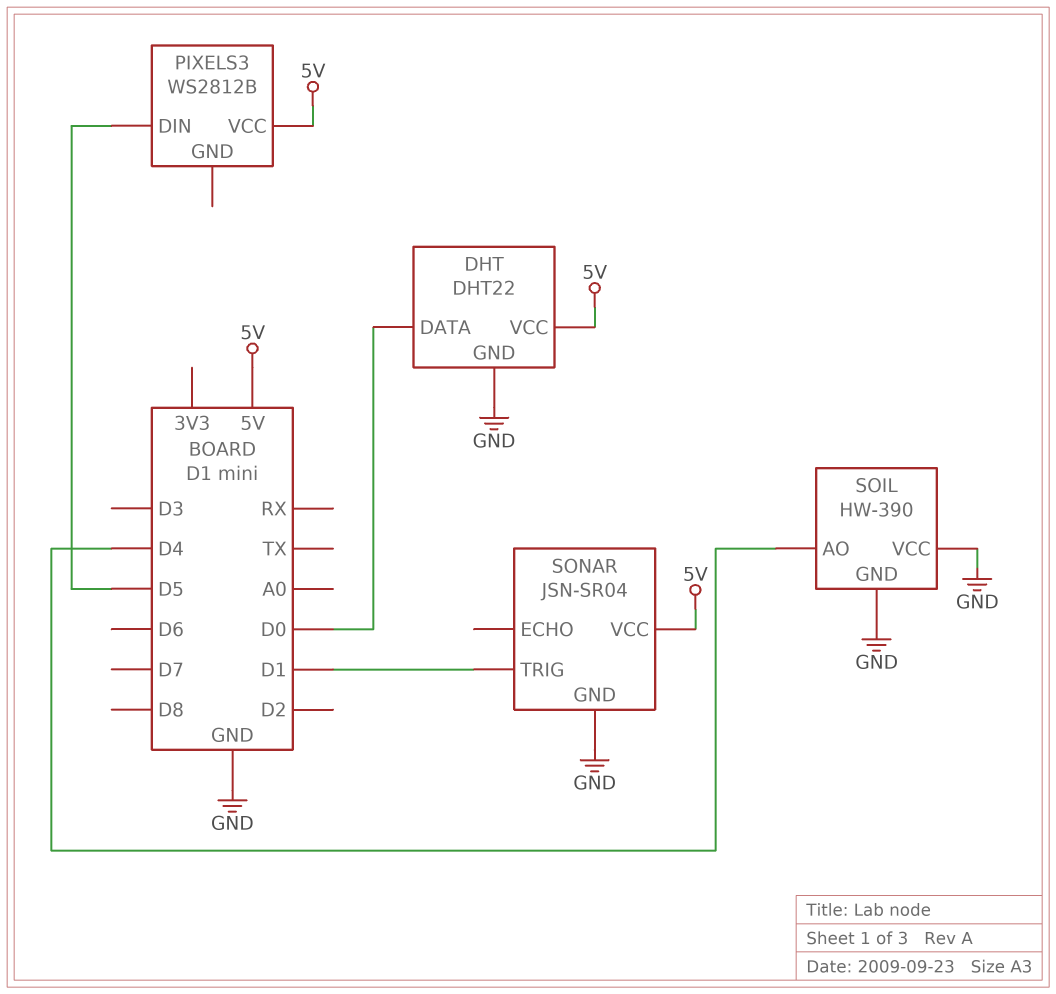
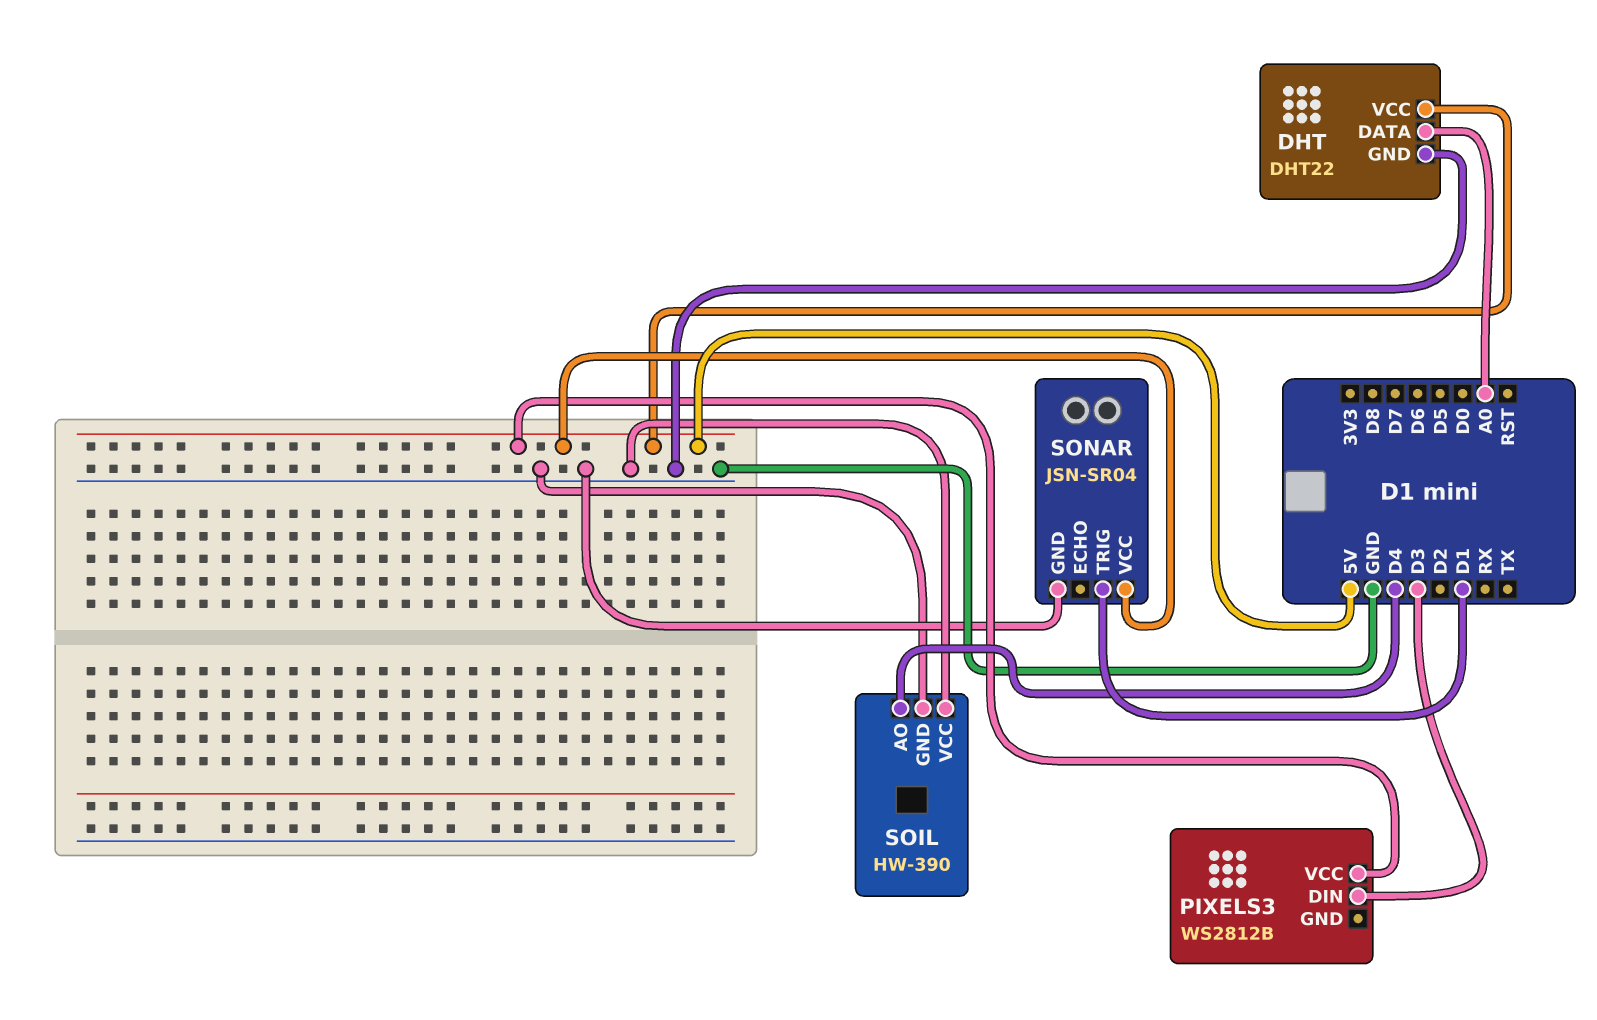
DHT pin DATA: D0 -> A0
PIXELS3 pin DIN: D5 -> D3

